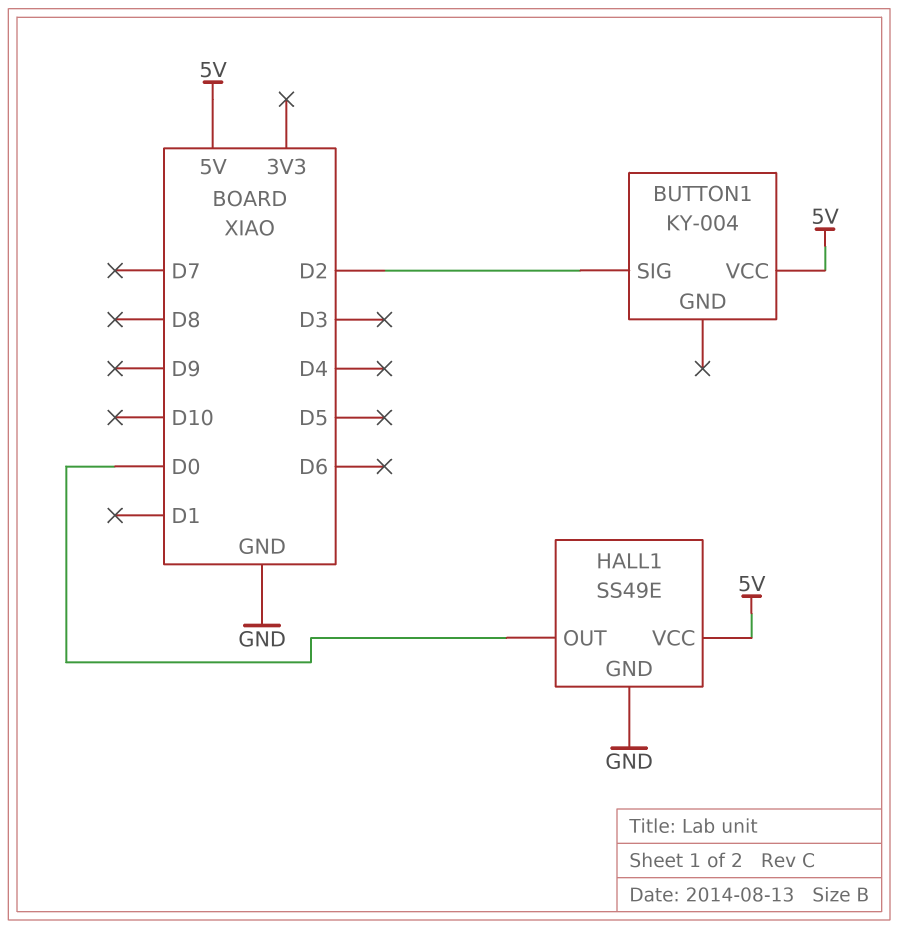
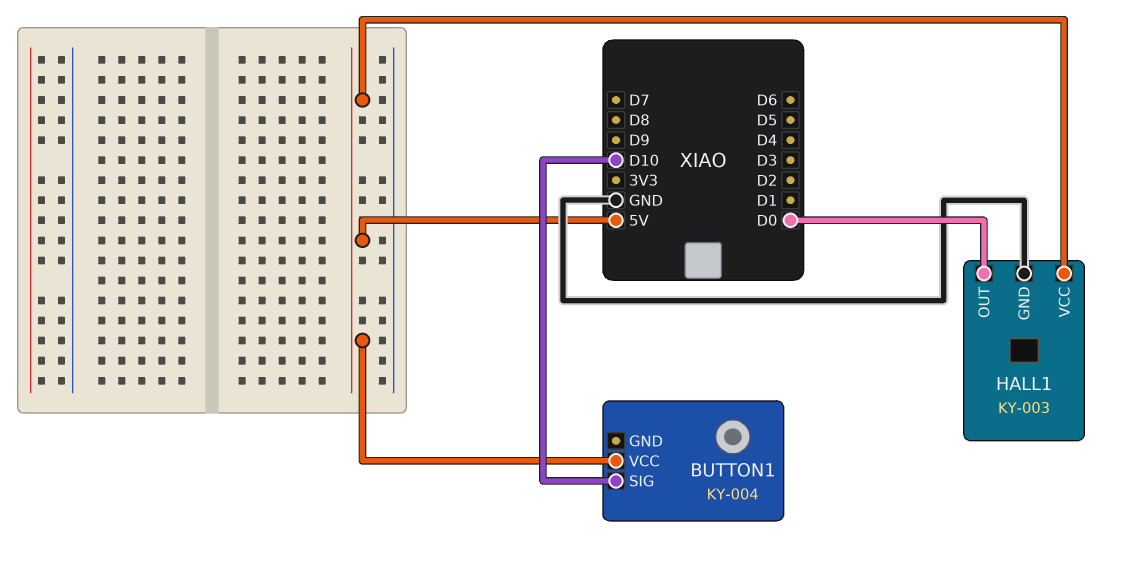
BUTTON1 pin SIG: D2 -> D10
HALL1: SS49E -> KY-003

